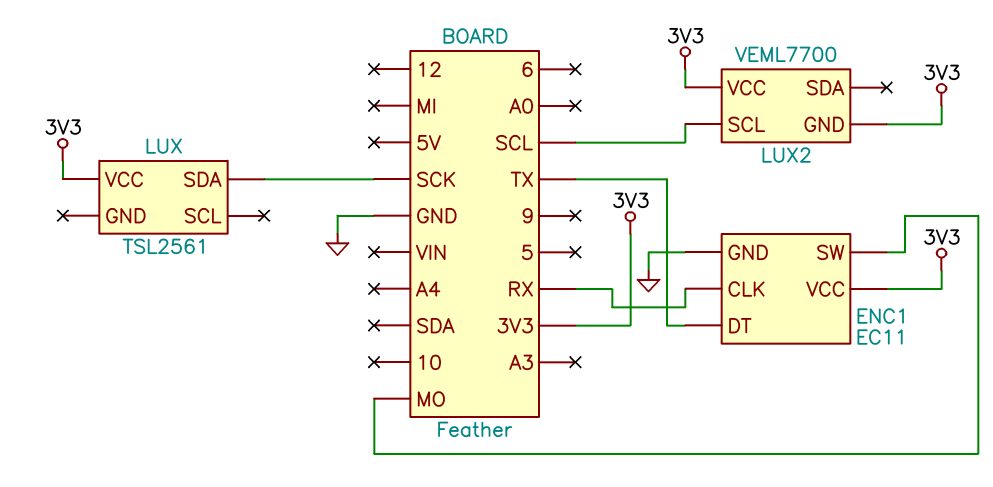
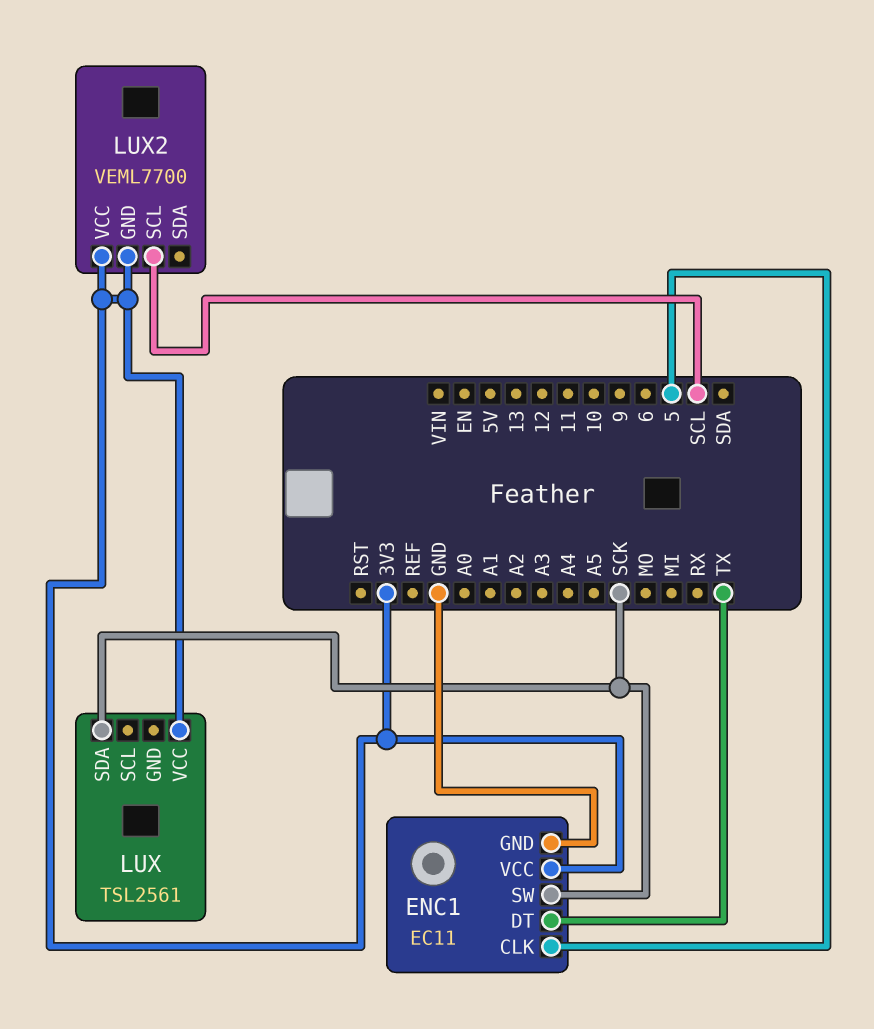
ENC1 pin CLK: RX -> 5
ENC1 pin SW: MO -> SCK

